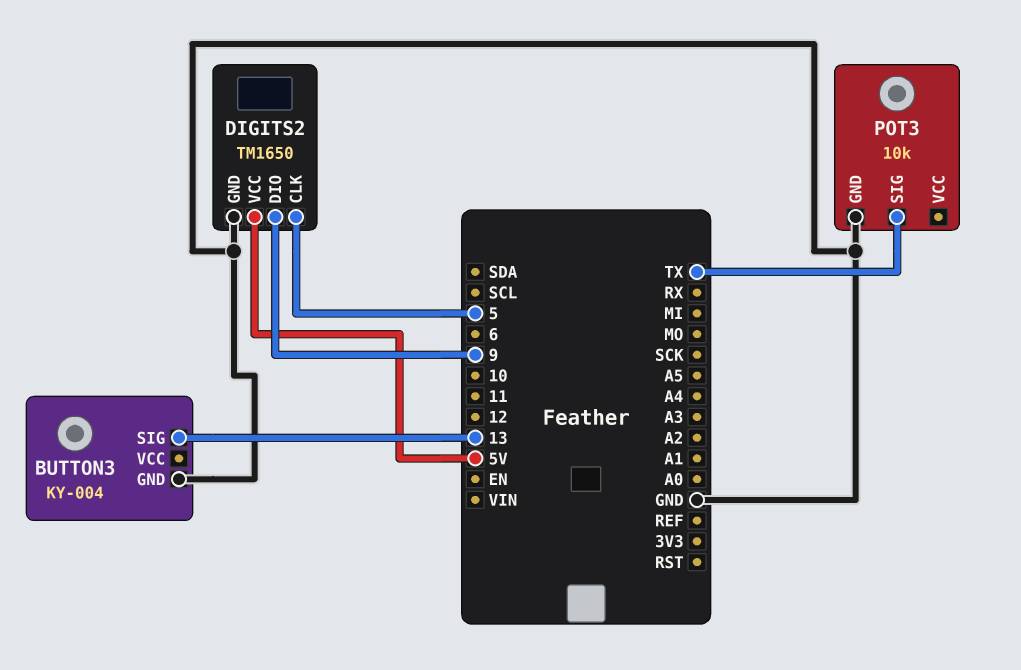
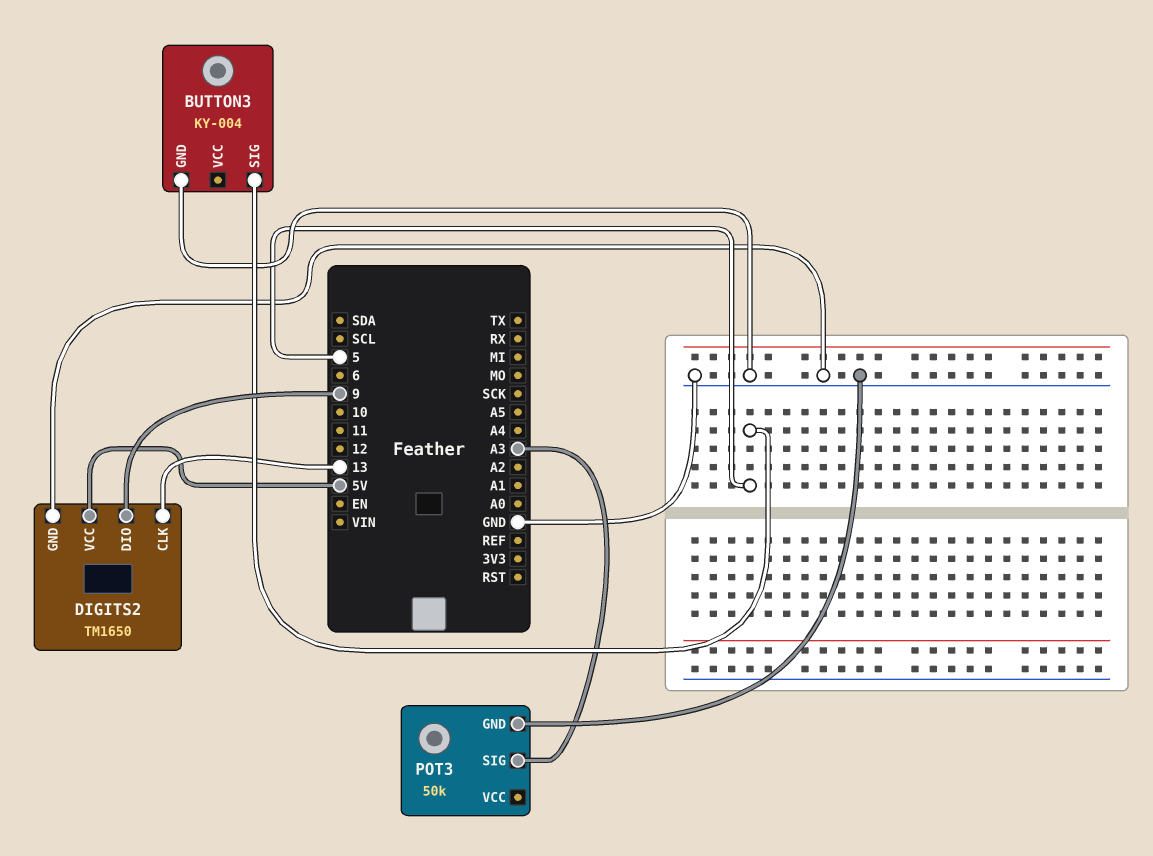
BUTTON3 pin SIG: 13 -> 5
DIGITS2 pin CLK: 5 -> 13
POT3: 10k -> 50k
POT3 pin SIG: TX -> A3

